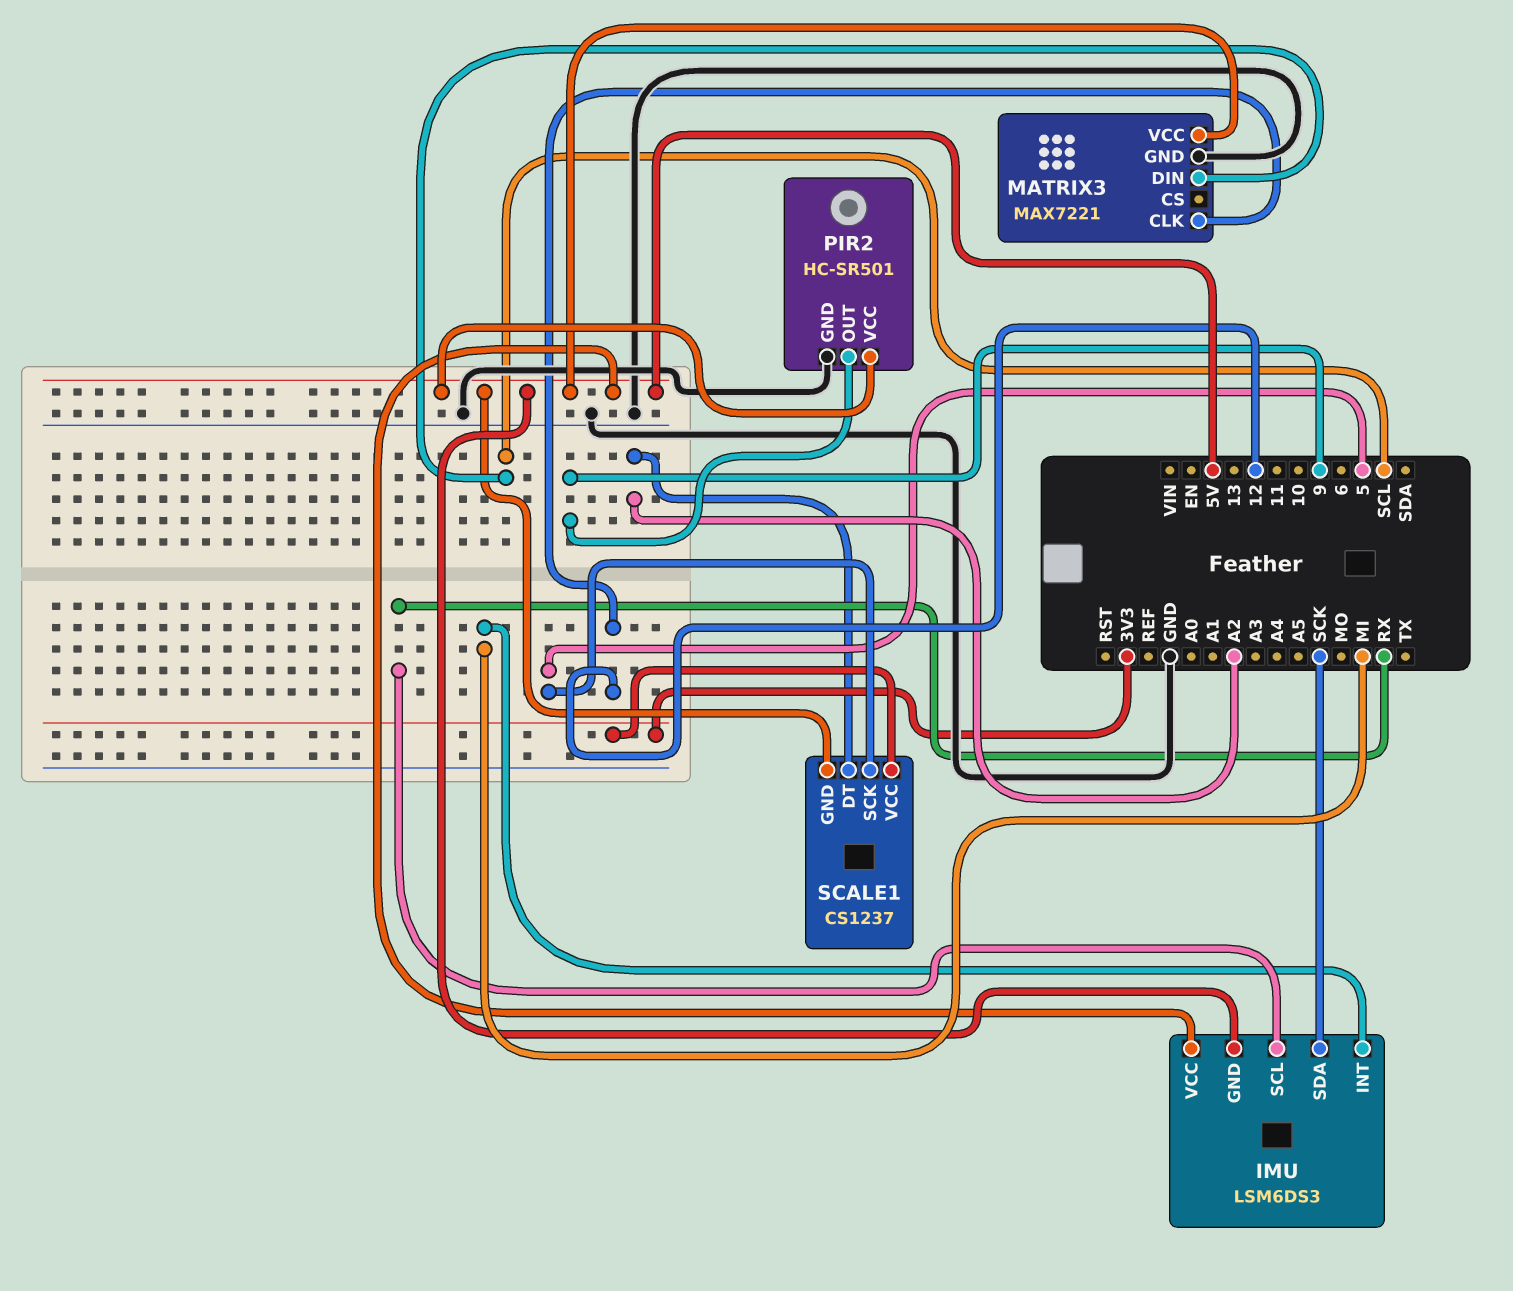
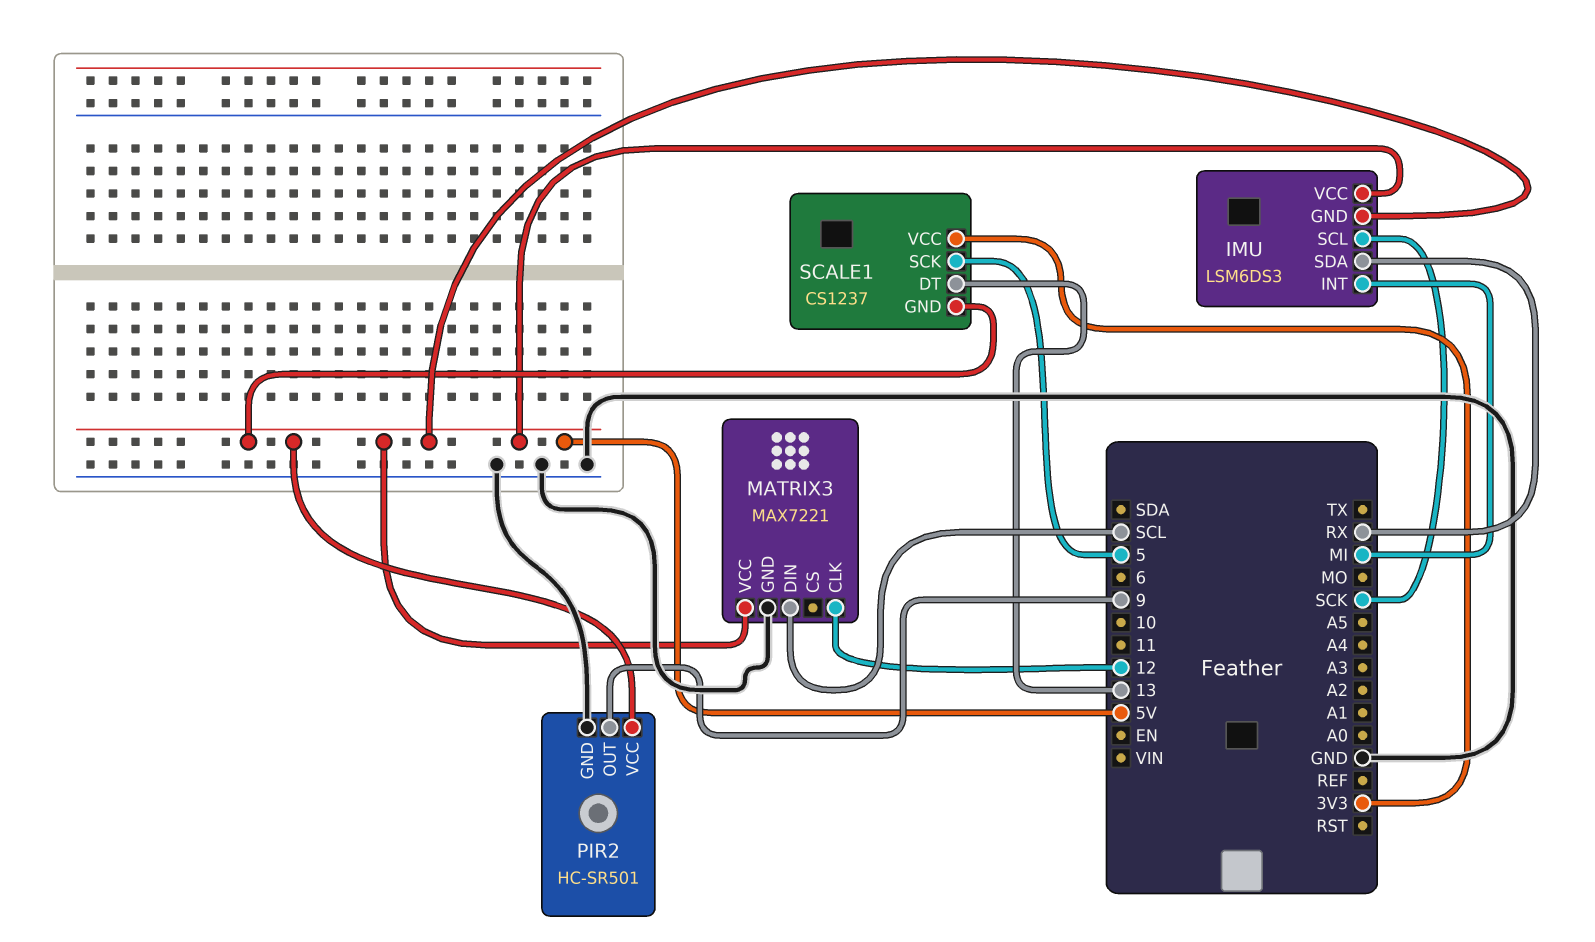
IMU pin SCL: RX -> SCK
IMU pin SDA: SCK -> RX
SCALE1 pin DT: A2 -> 13

